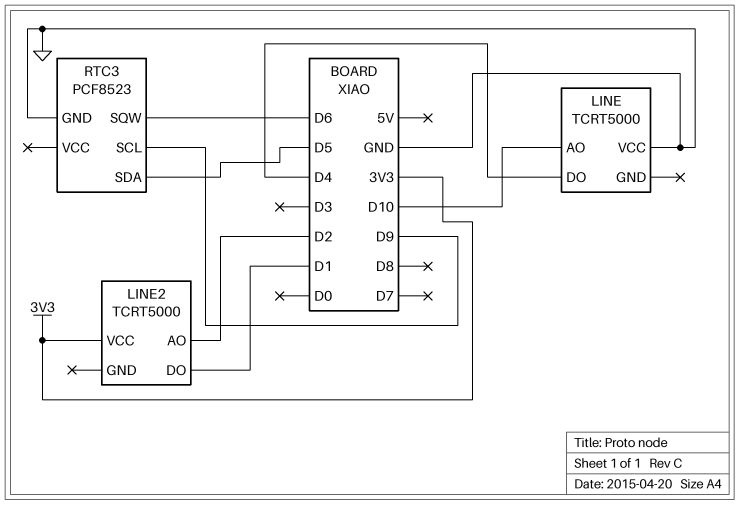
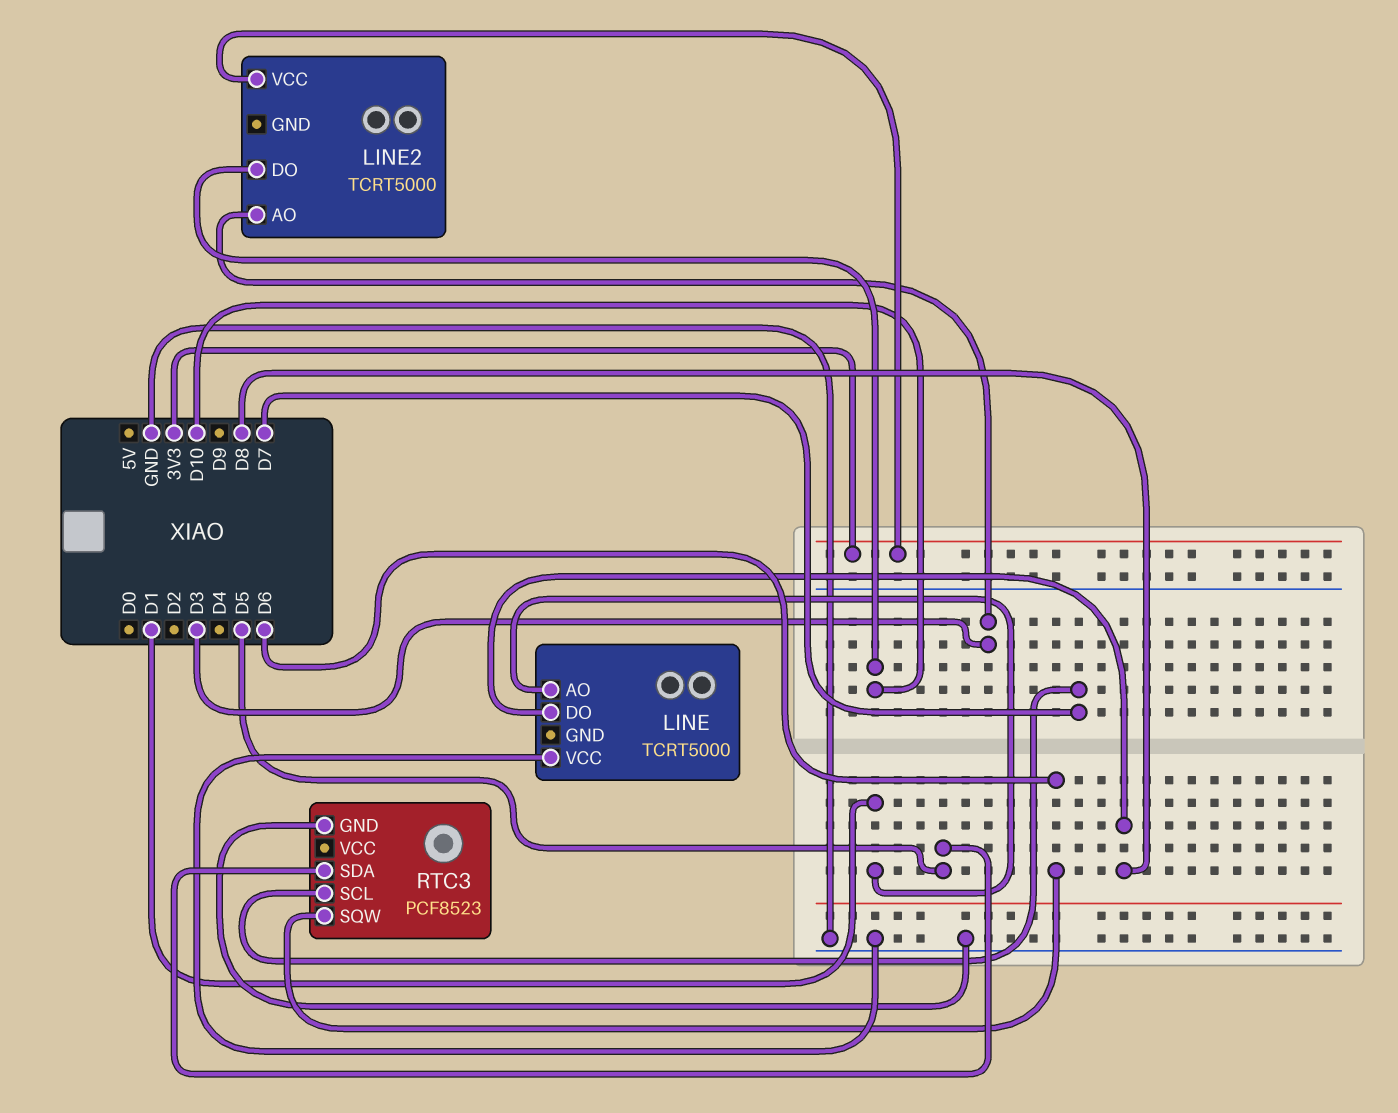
LINE pin AO: D10 -> D1
LINE pin DO: D4 -> D8
LINE2 pin AO: D2 -> D3
LINE2 pin DO: D1 -> D10
RTC3 pin SCL: D9 -> D7

